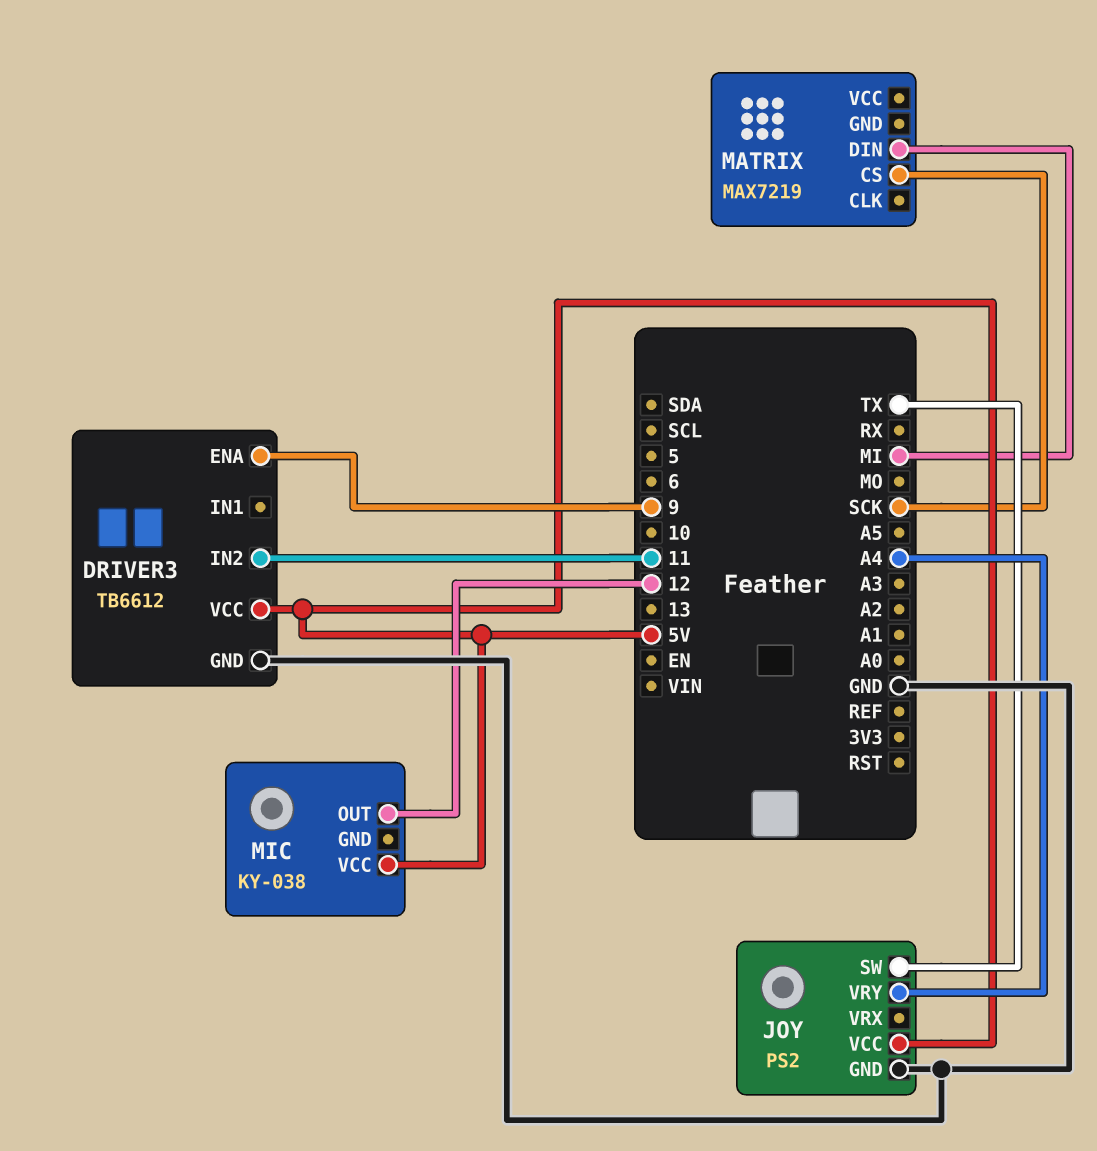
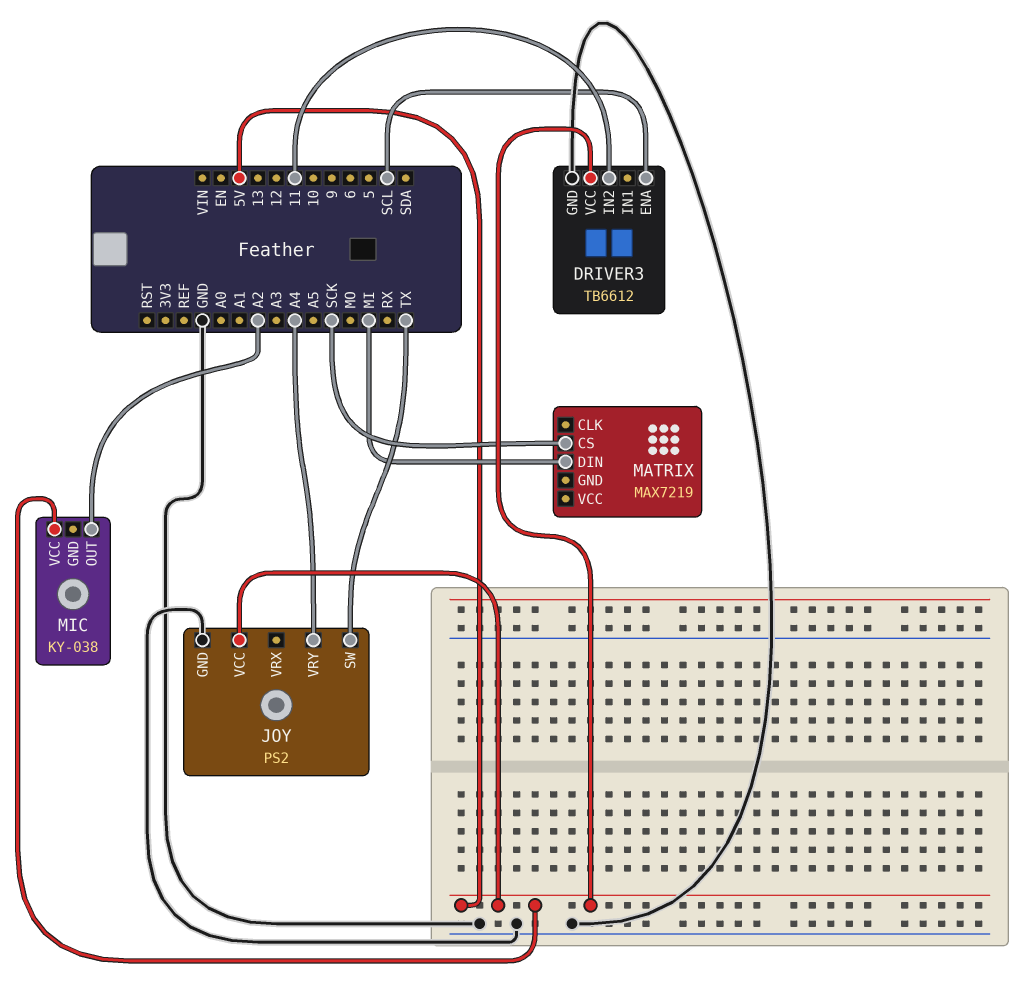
DRIVER3 pin ENA: 9 -> SCL
MIC pin OUT: 12 -> A2

